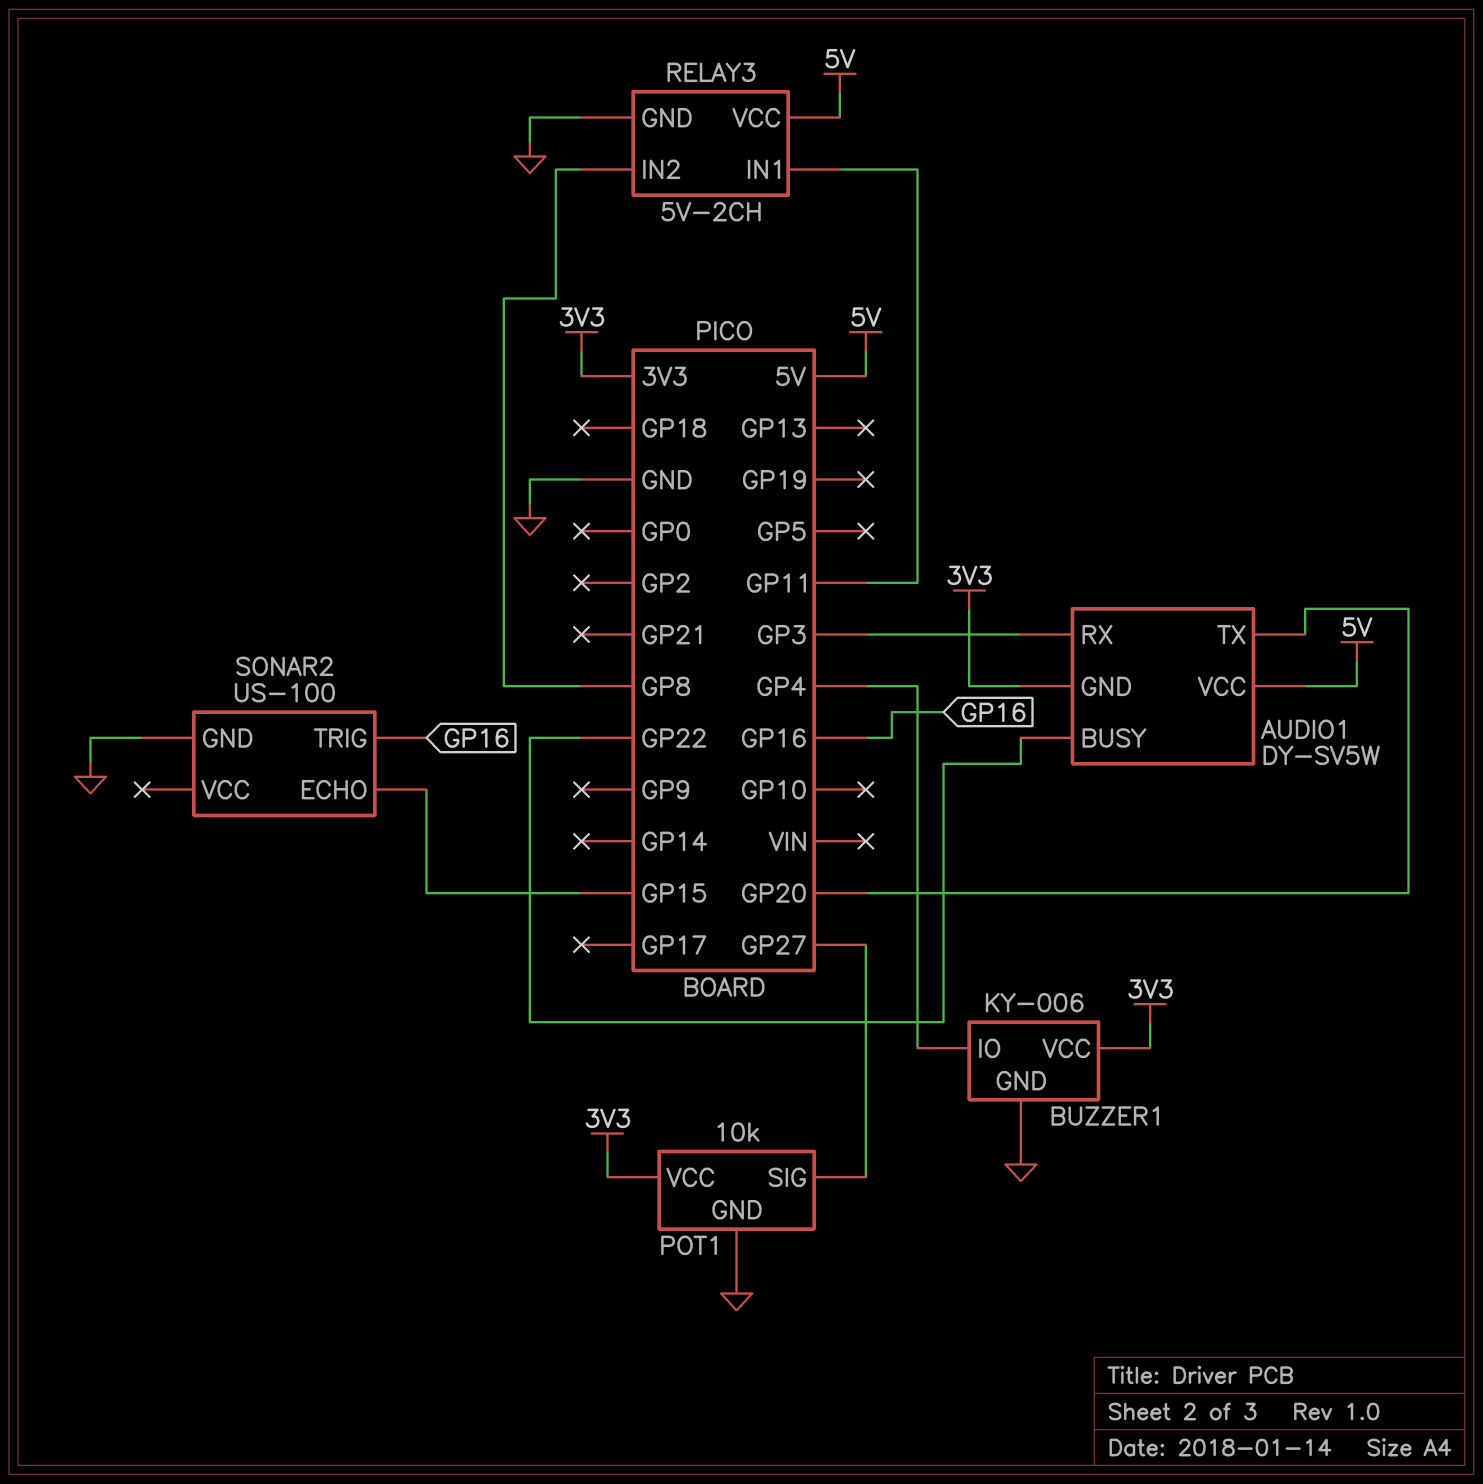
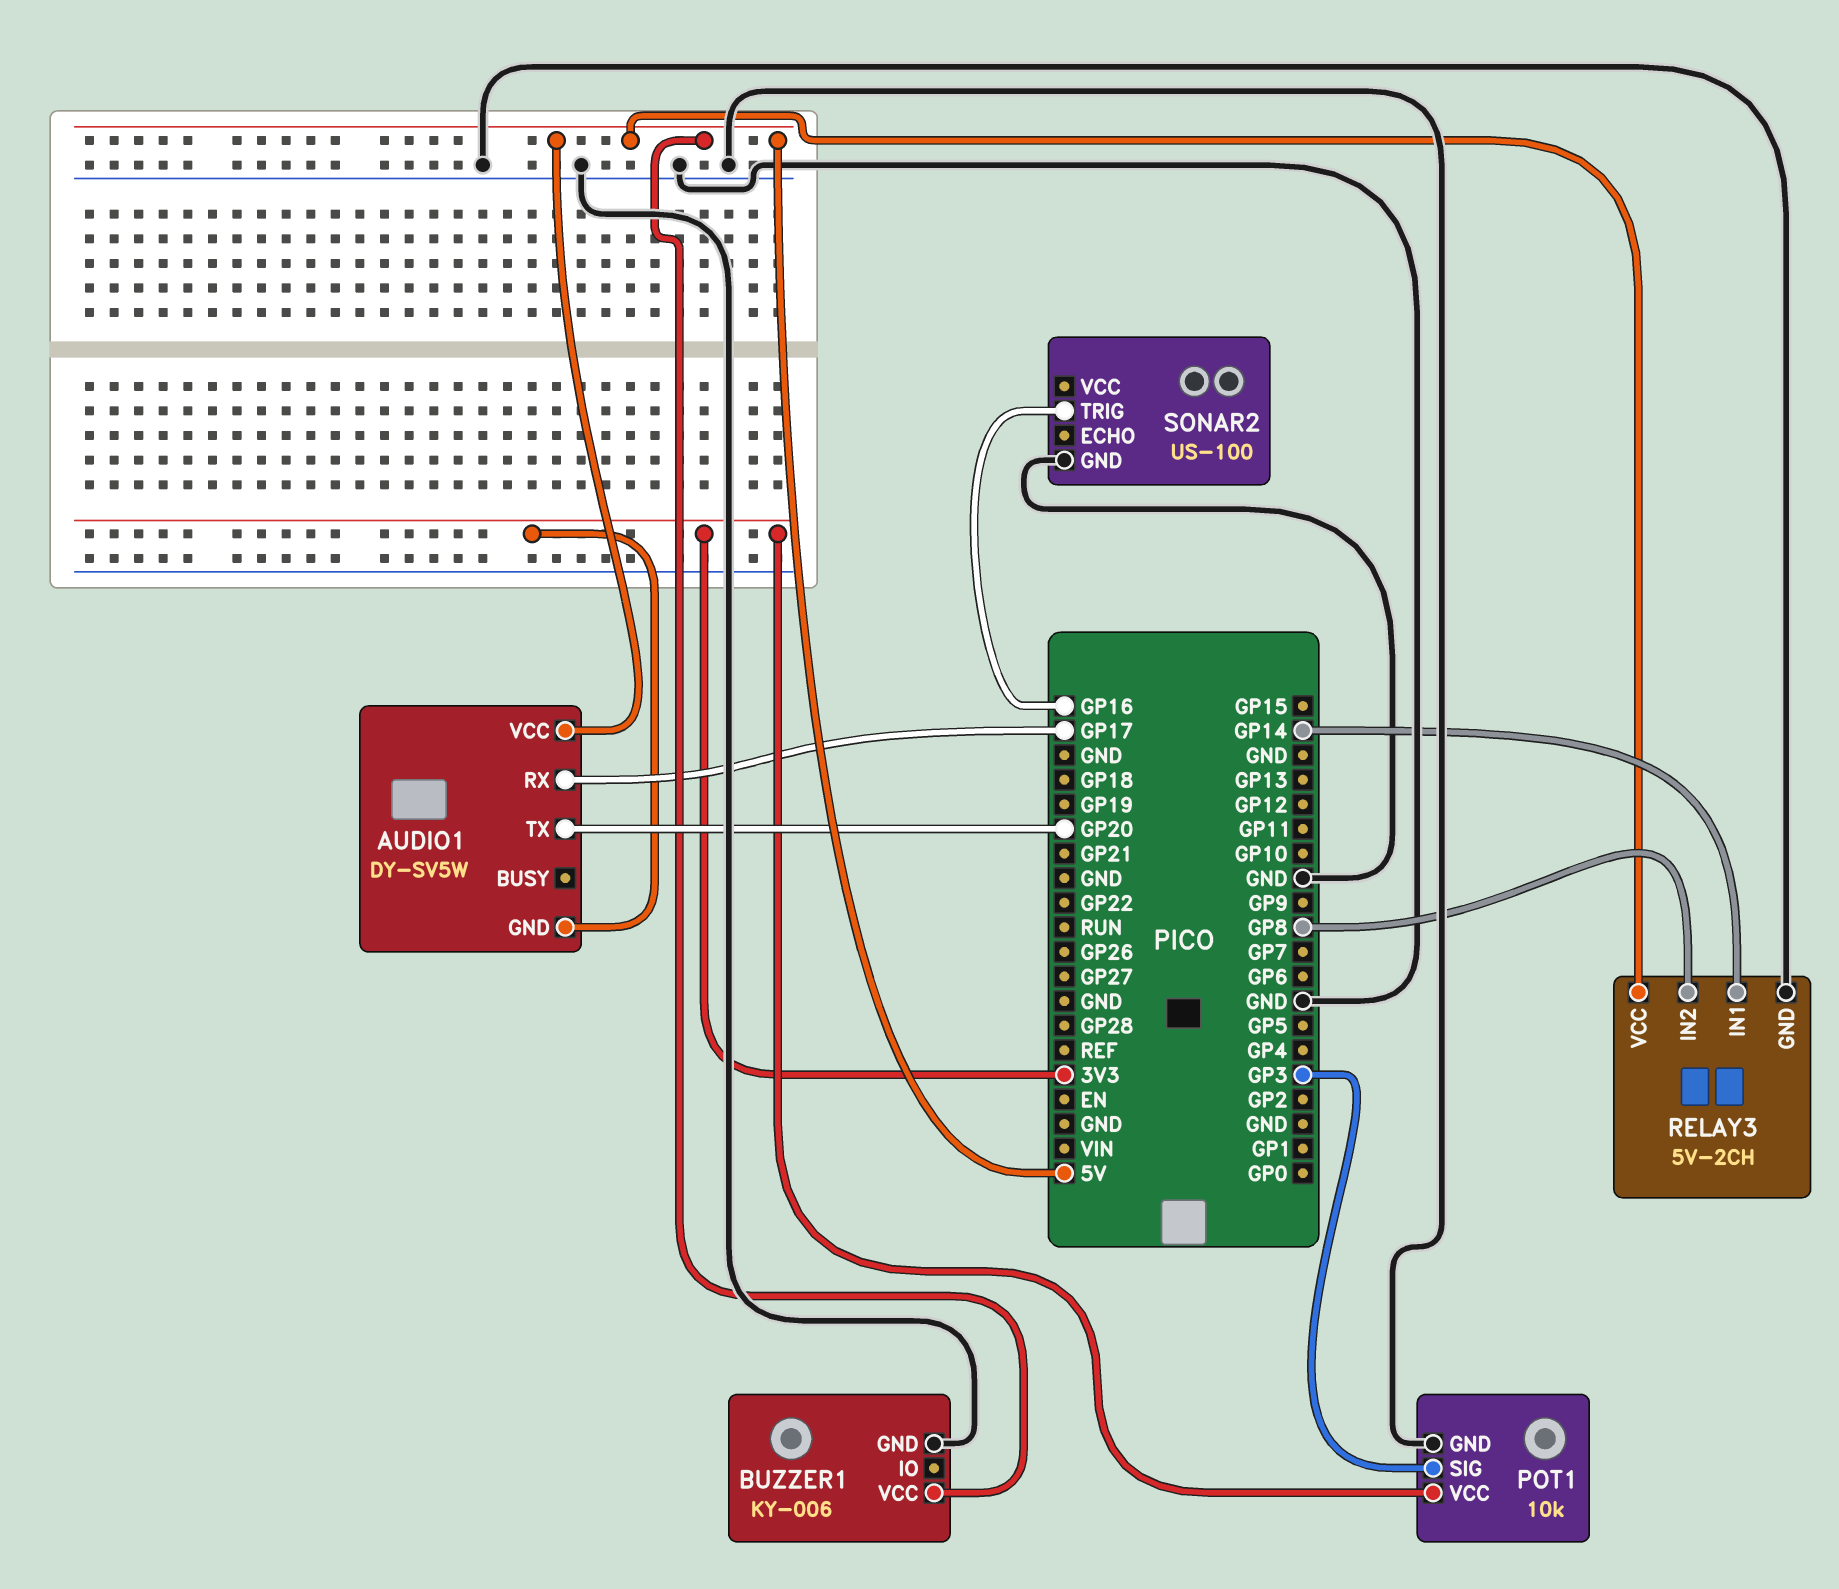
AUDIO1 pin BUSY: GP22 -> none
AUDIO1 pin RX: GP3 -> GP17
BUZZER1 pin IO: GP4 -> none
BUZZER1 pin VCC: 3V3 -> 5V
POT1 pin SIG: GP27 -> GP3
RELAY3 pin IN1: GP11 -> GP14
SONAR2 pin ECHO: GP15 -> none

